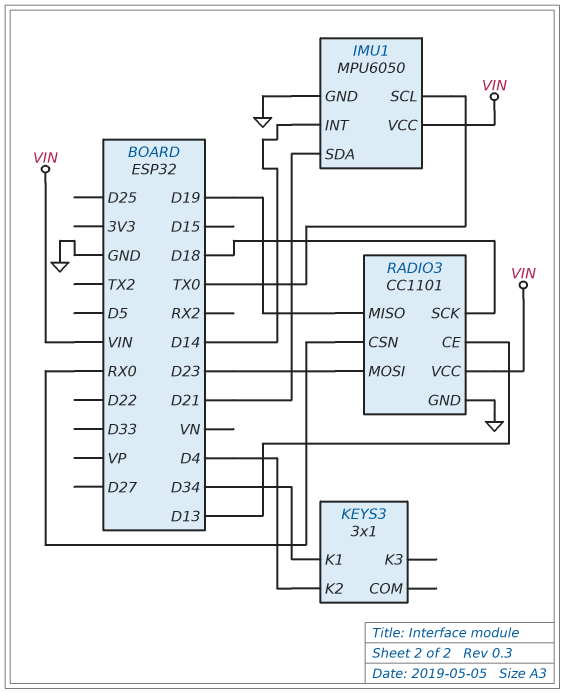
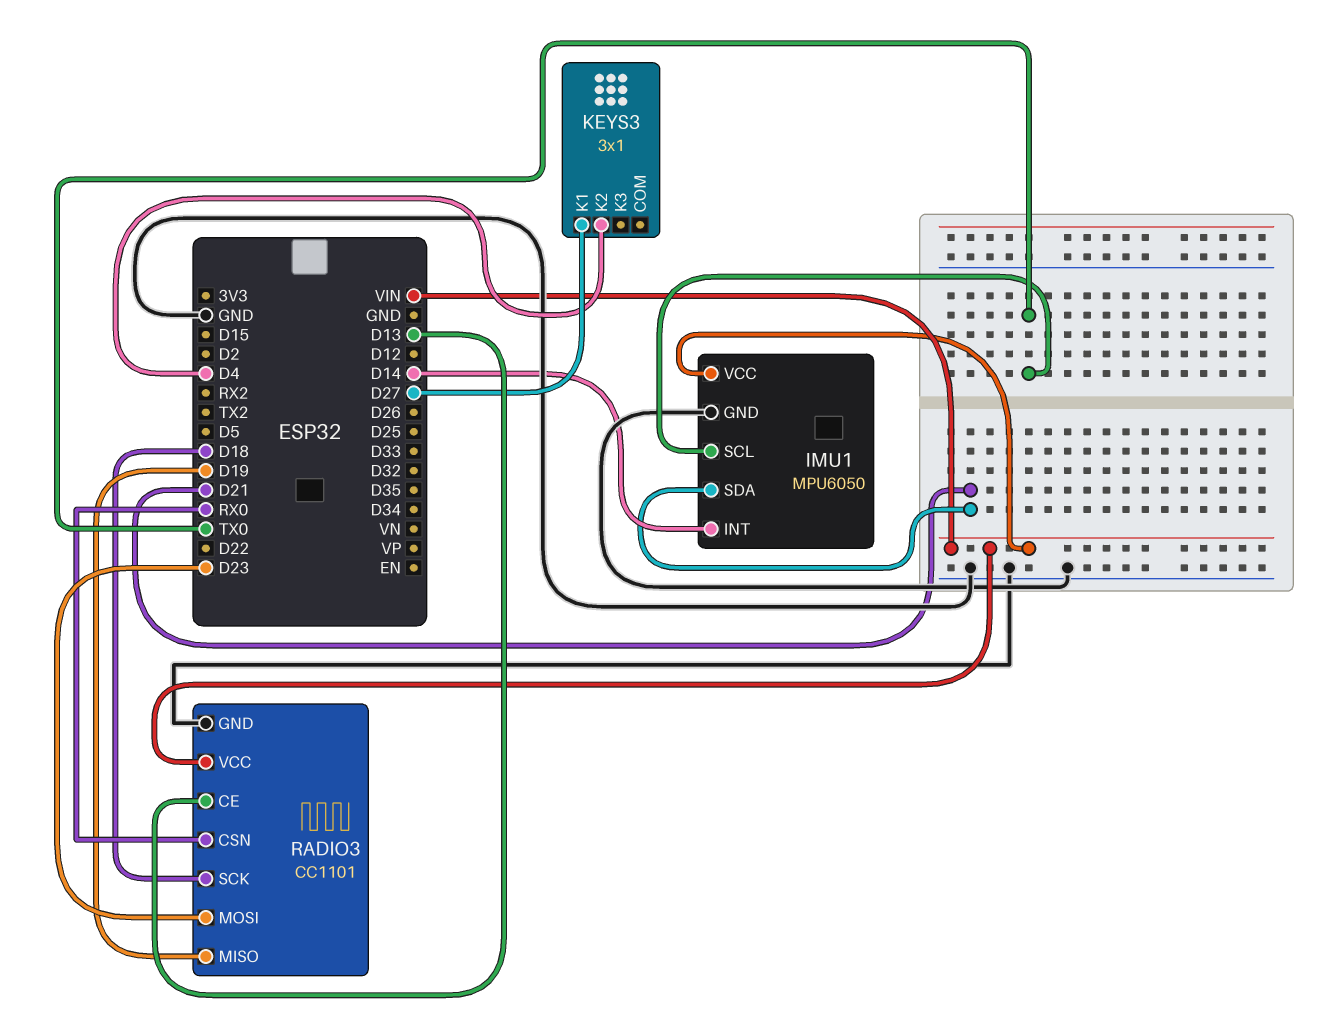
KEYS3 pin K1: D34 -> D27

